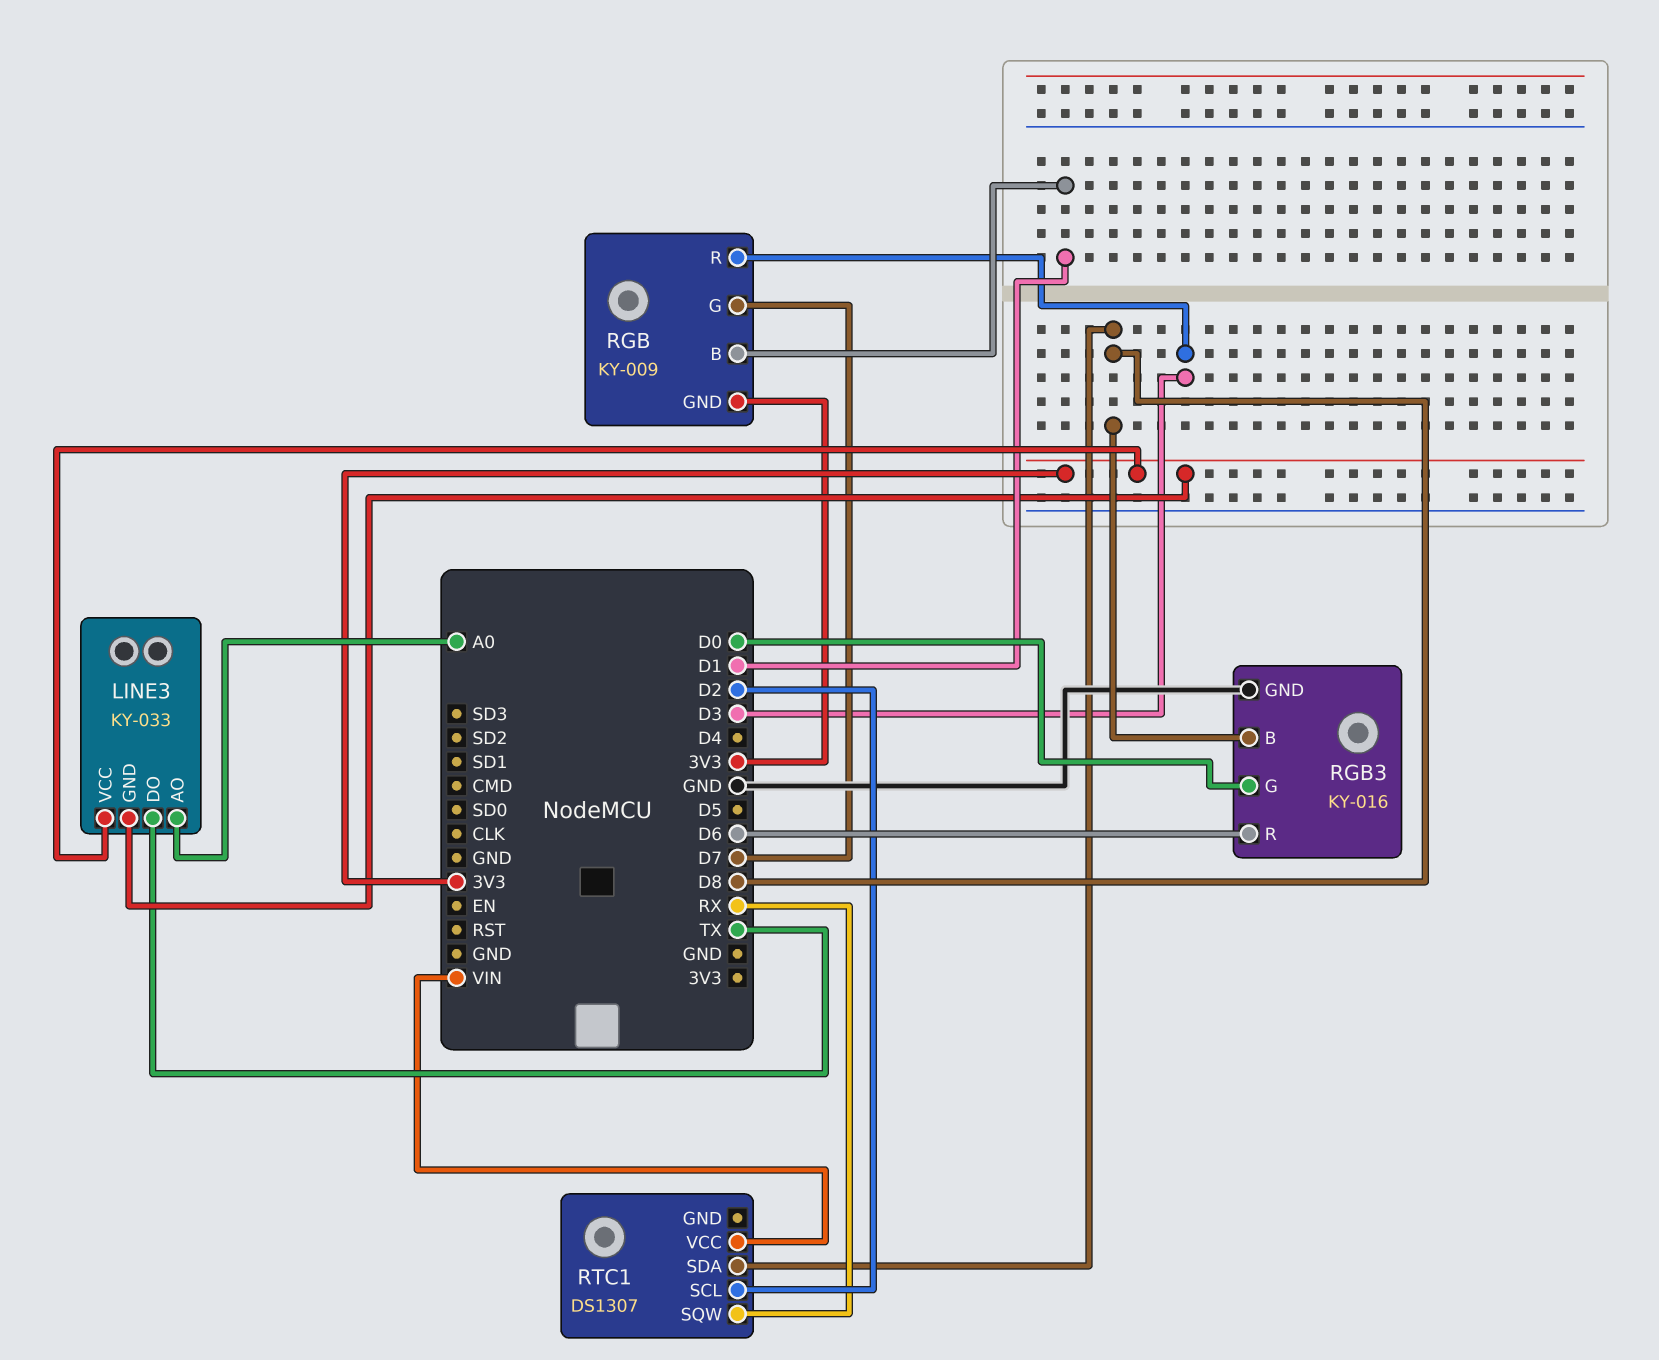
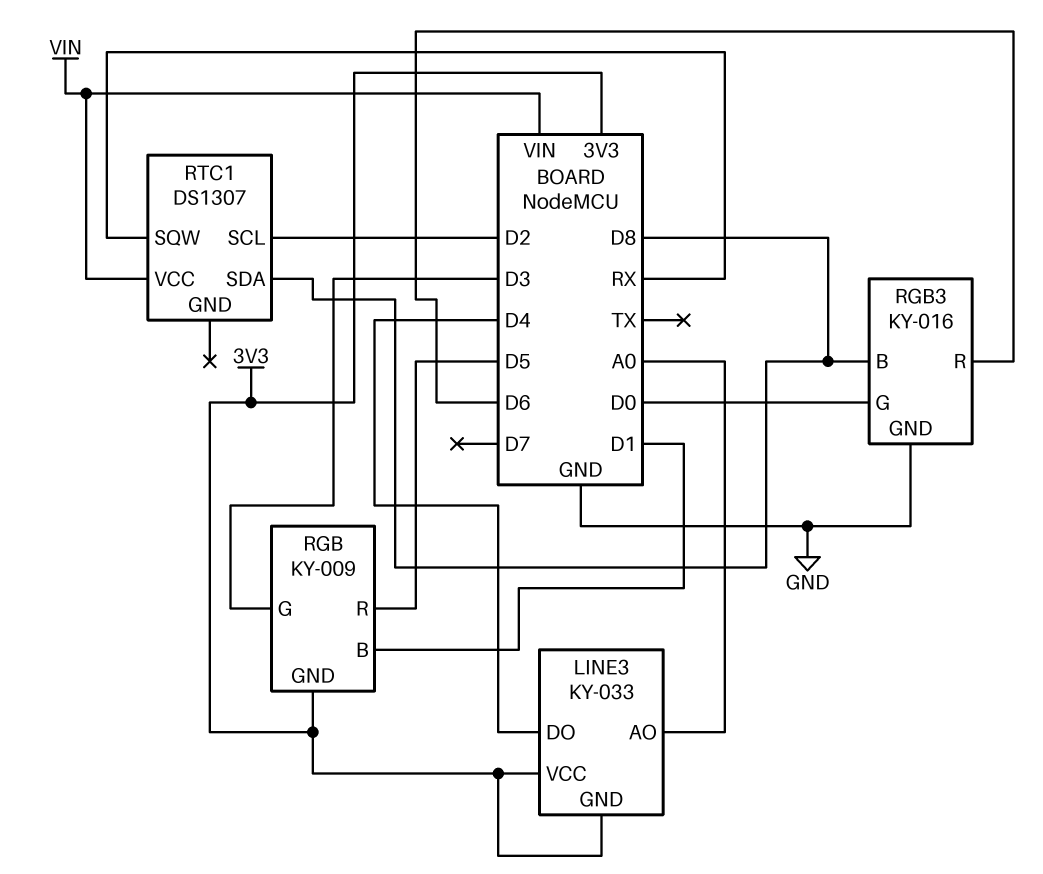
LINE3 pin DO: TX -> D4
RGB pin G: D7 -> D3
RGB pin R: D3 -> D5

